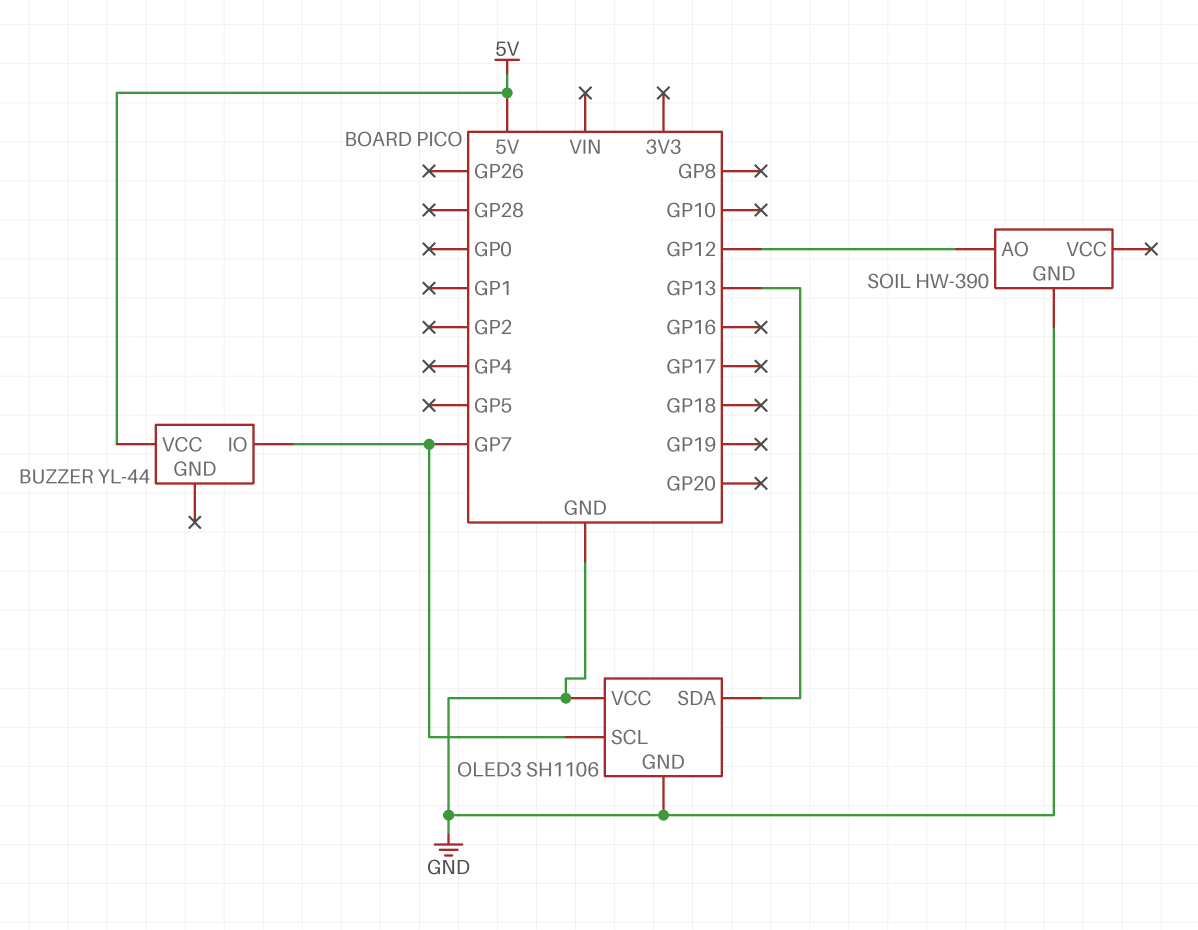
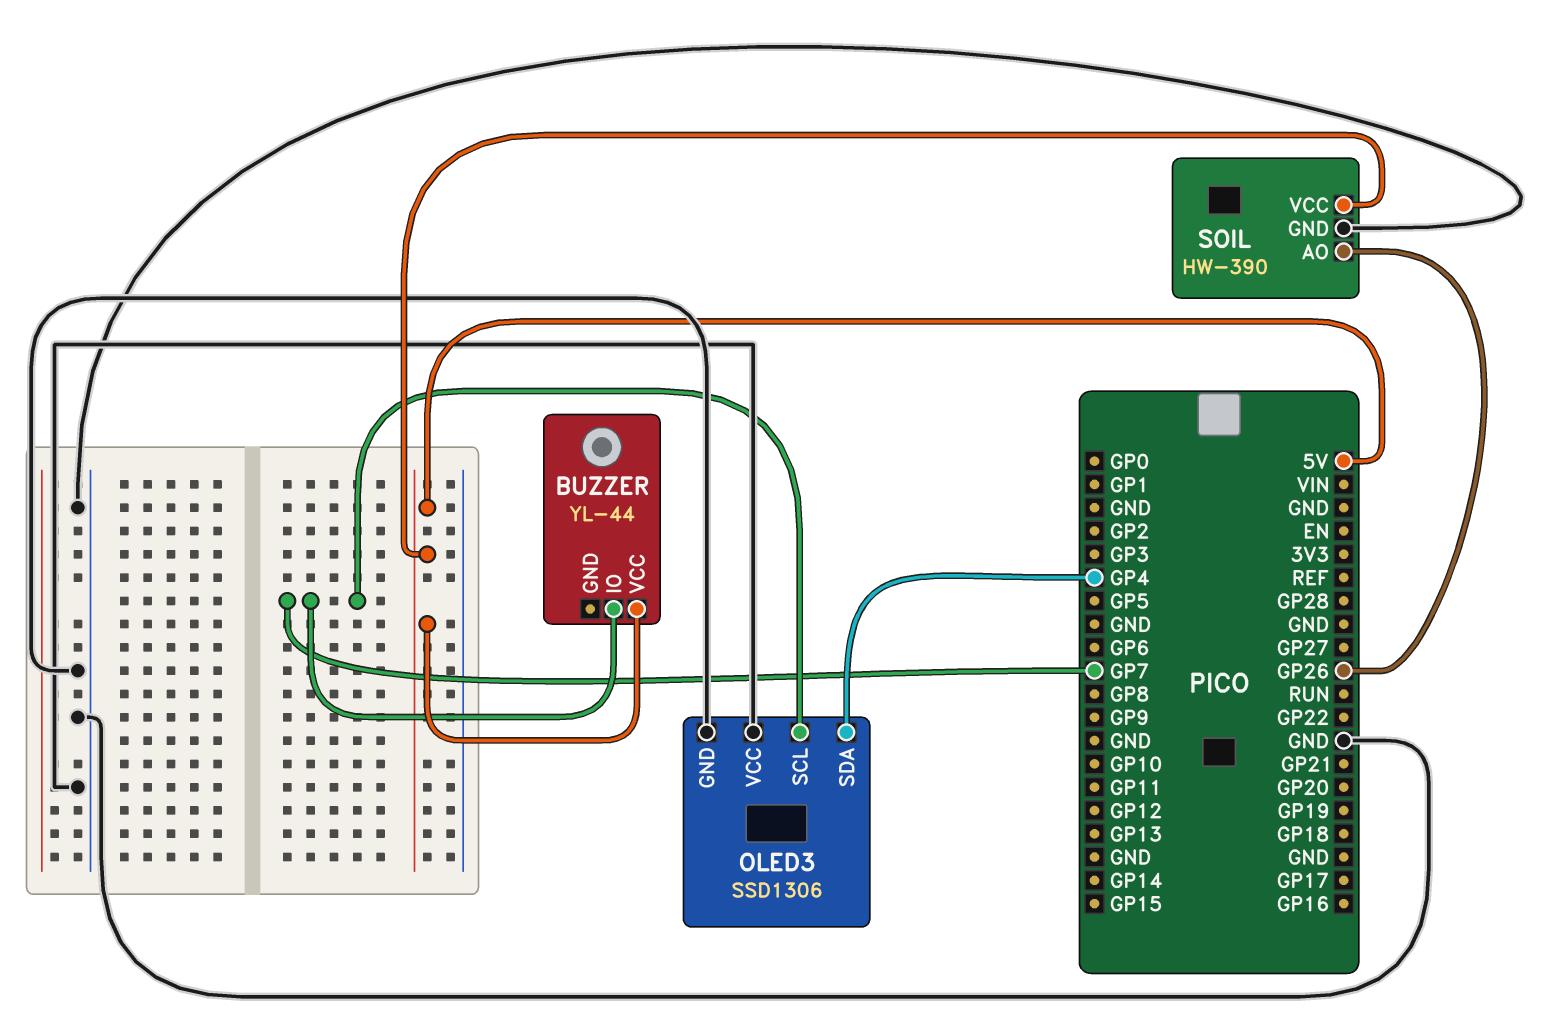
OLED3: SH1106 -> SSD1306
OLED3 pin SDA: GP13 -> GP4
SOIL pin AO: GP12 -> GP26
SOIL pin VCC: none -> 5V

